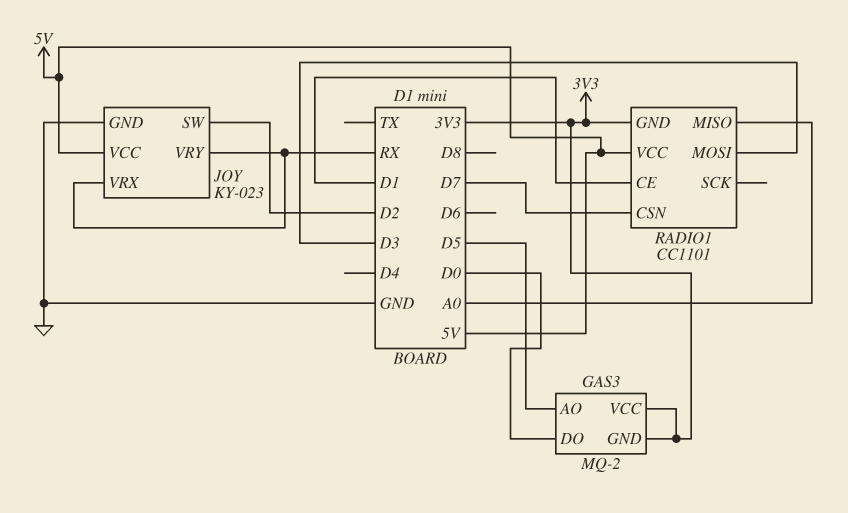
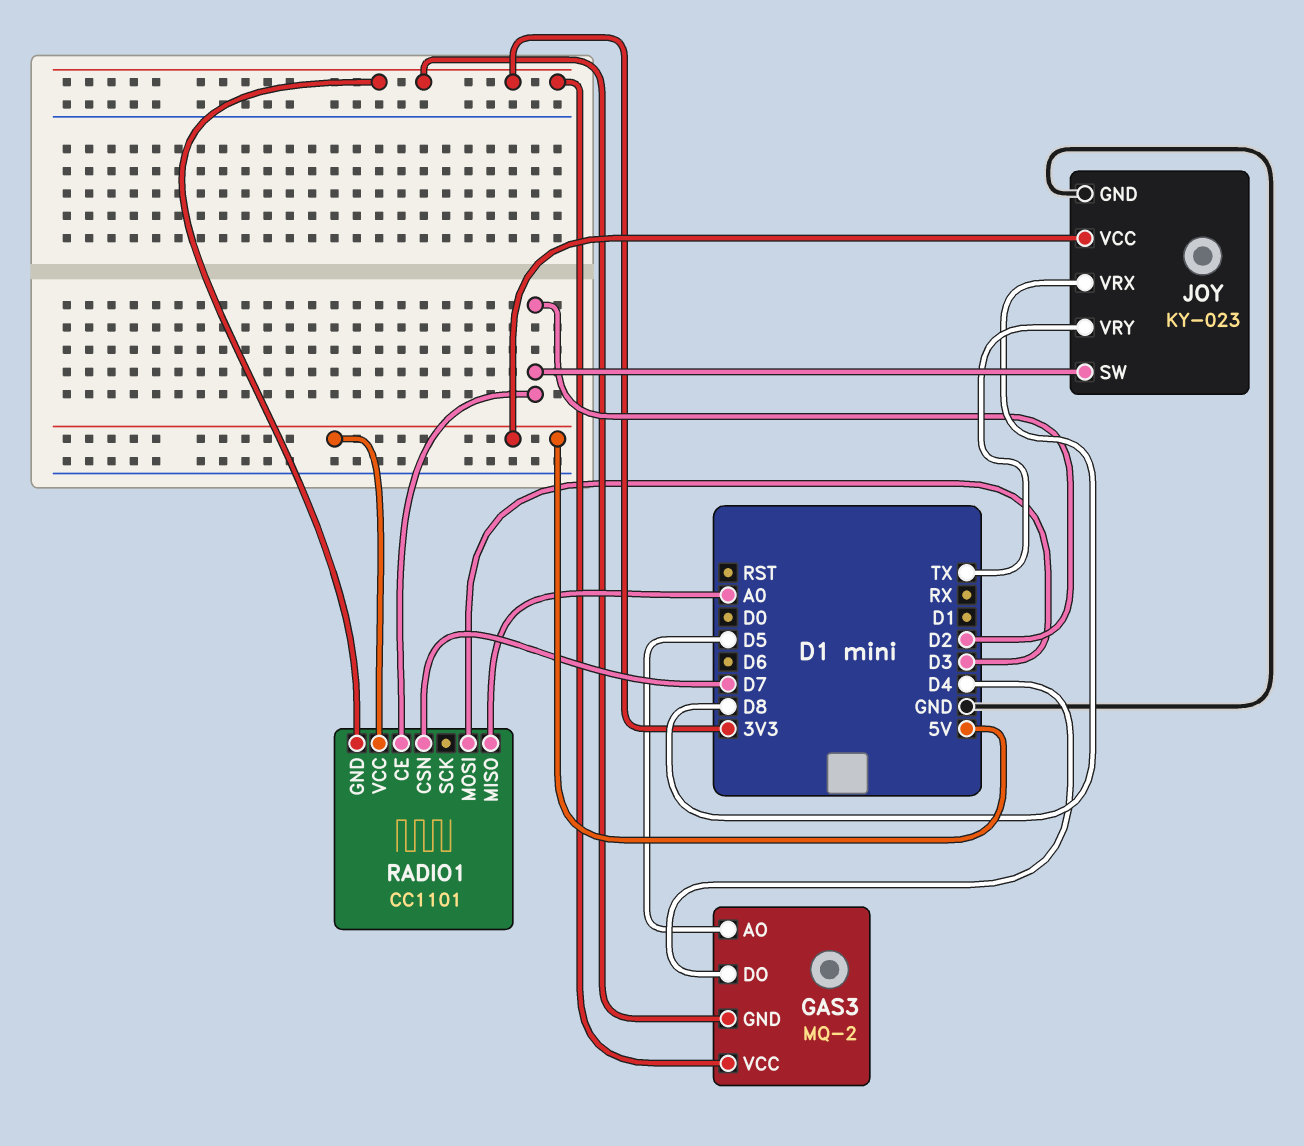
GAS3 pin DO: D0 -> D4
JOY pin VRX: RX -> D8
JOY pin VRY: RX -> TX
RADIO1 pin CE: D1 -> D2

